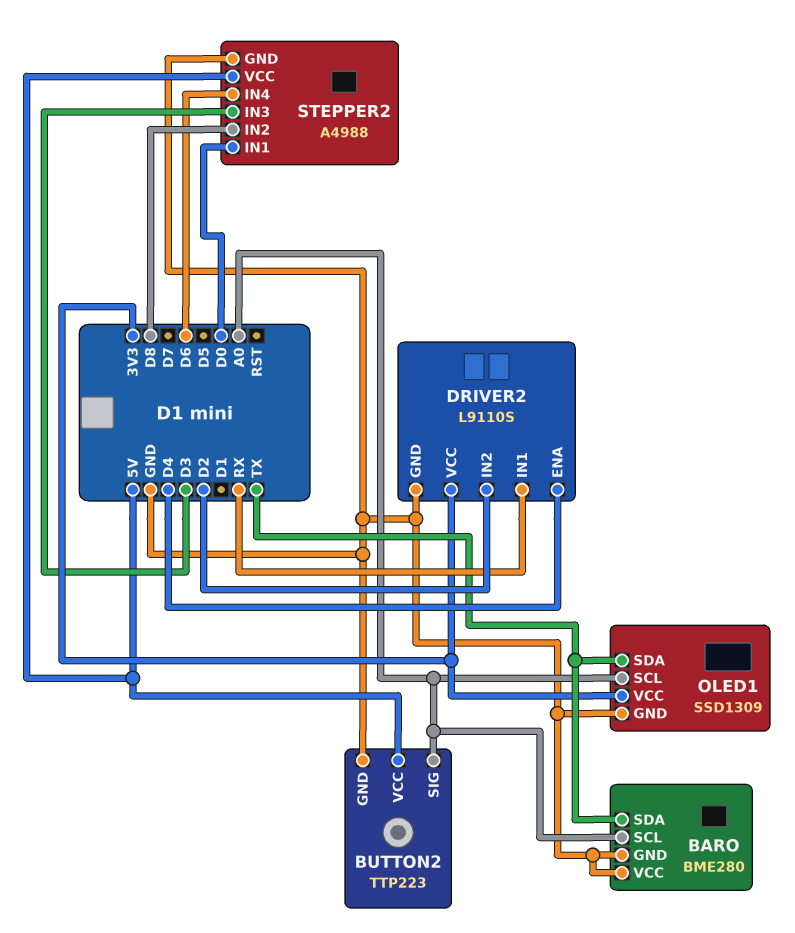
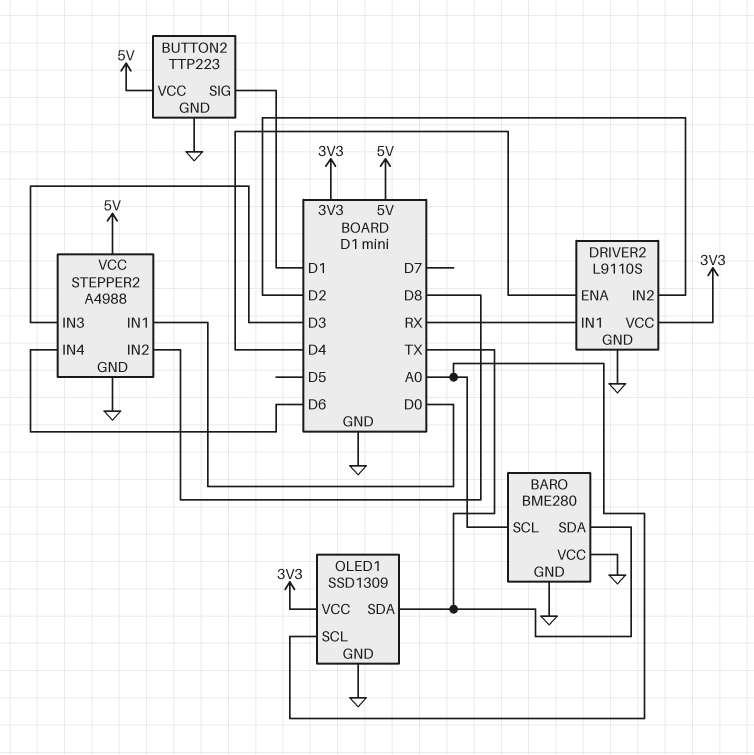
BUTTON2 pin SIG: A0 -> D1

